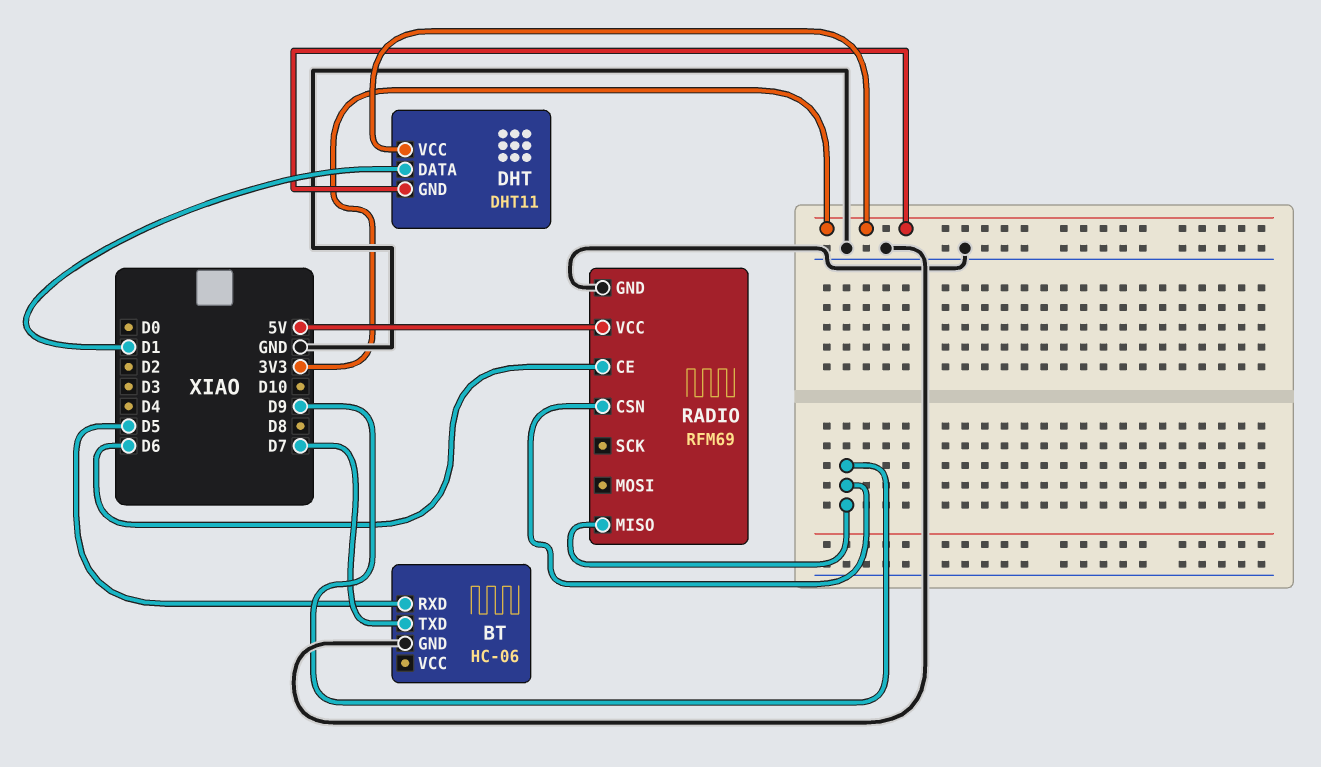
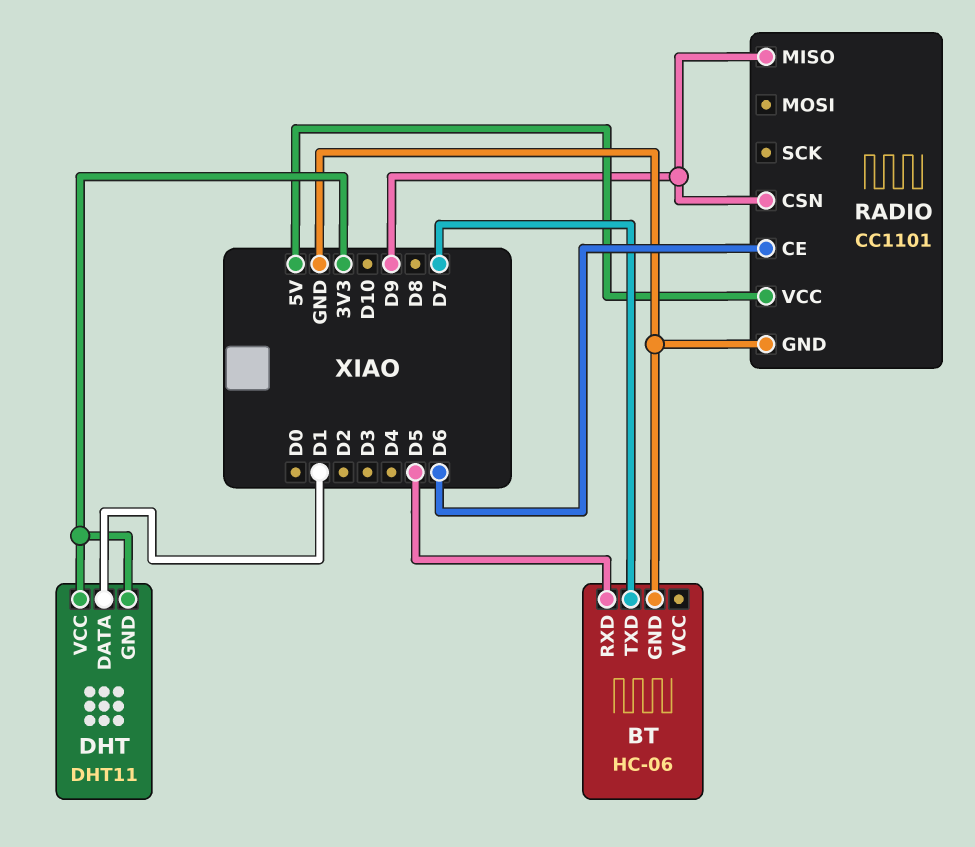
RADIO: RFM69 -> CC1101

